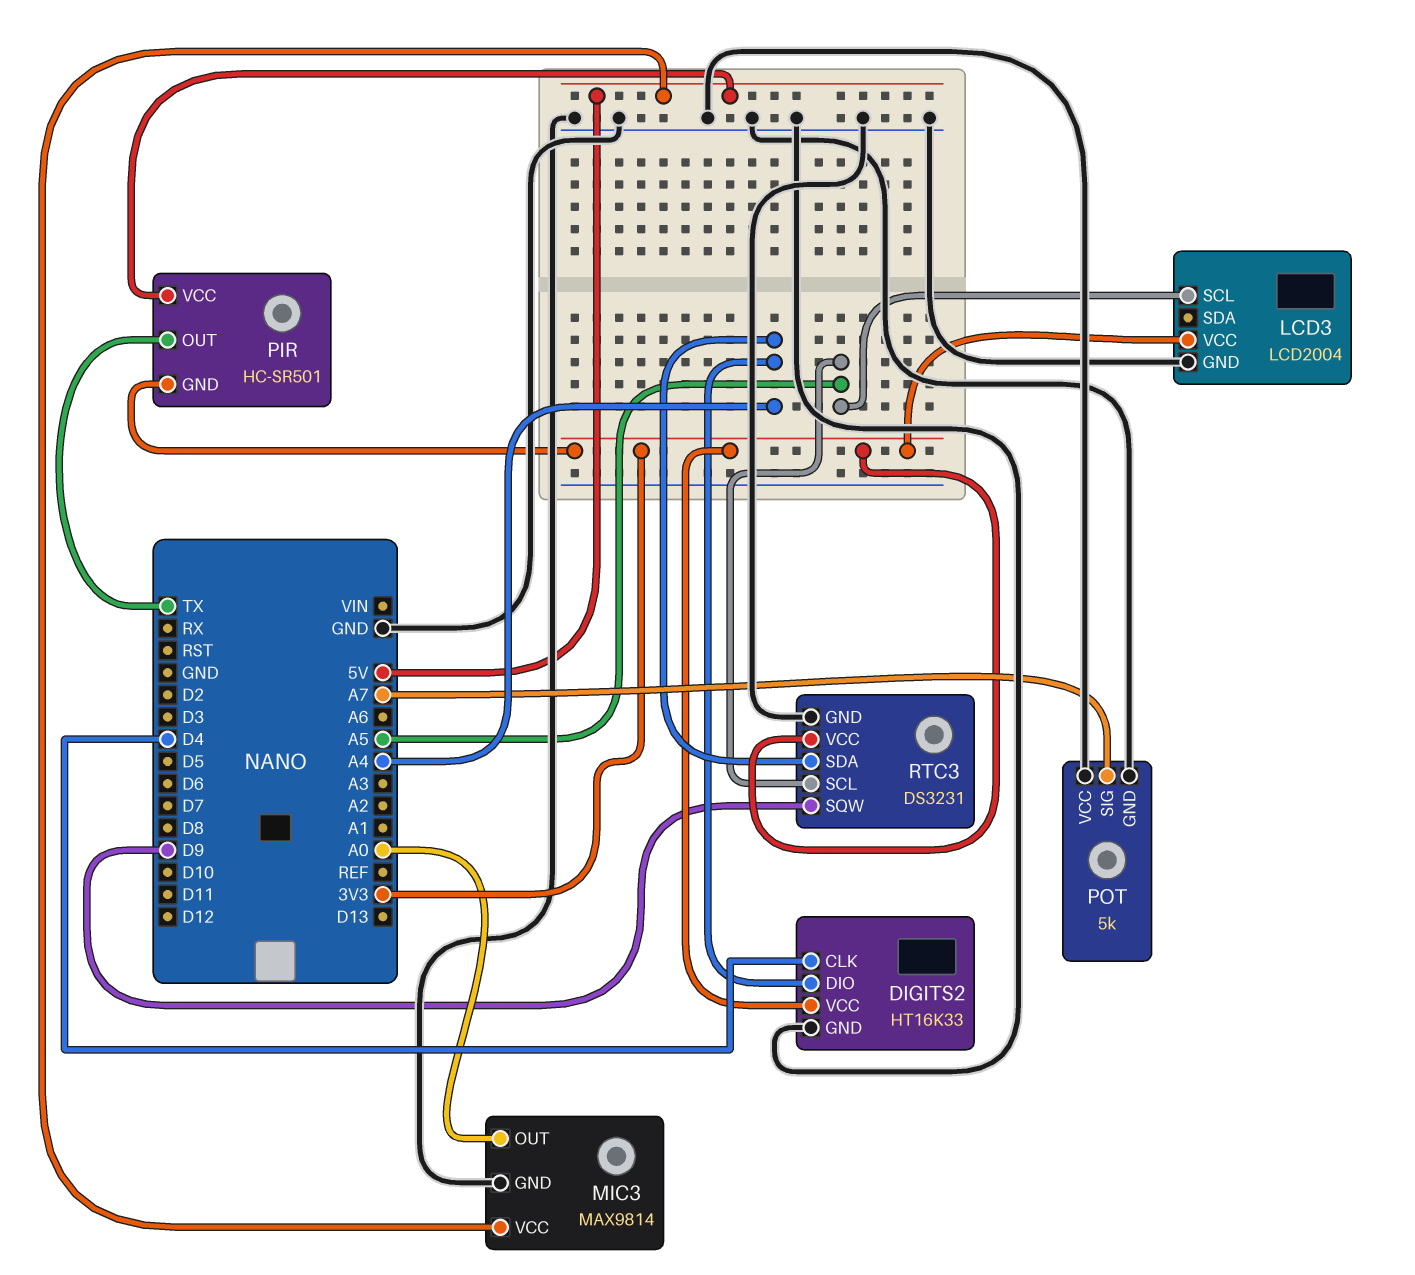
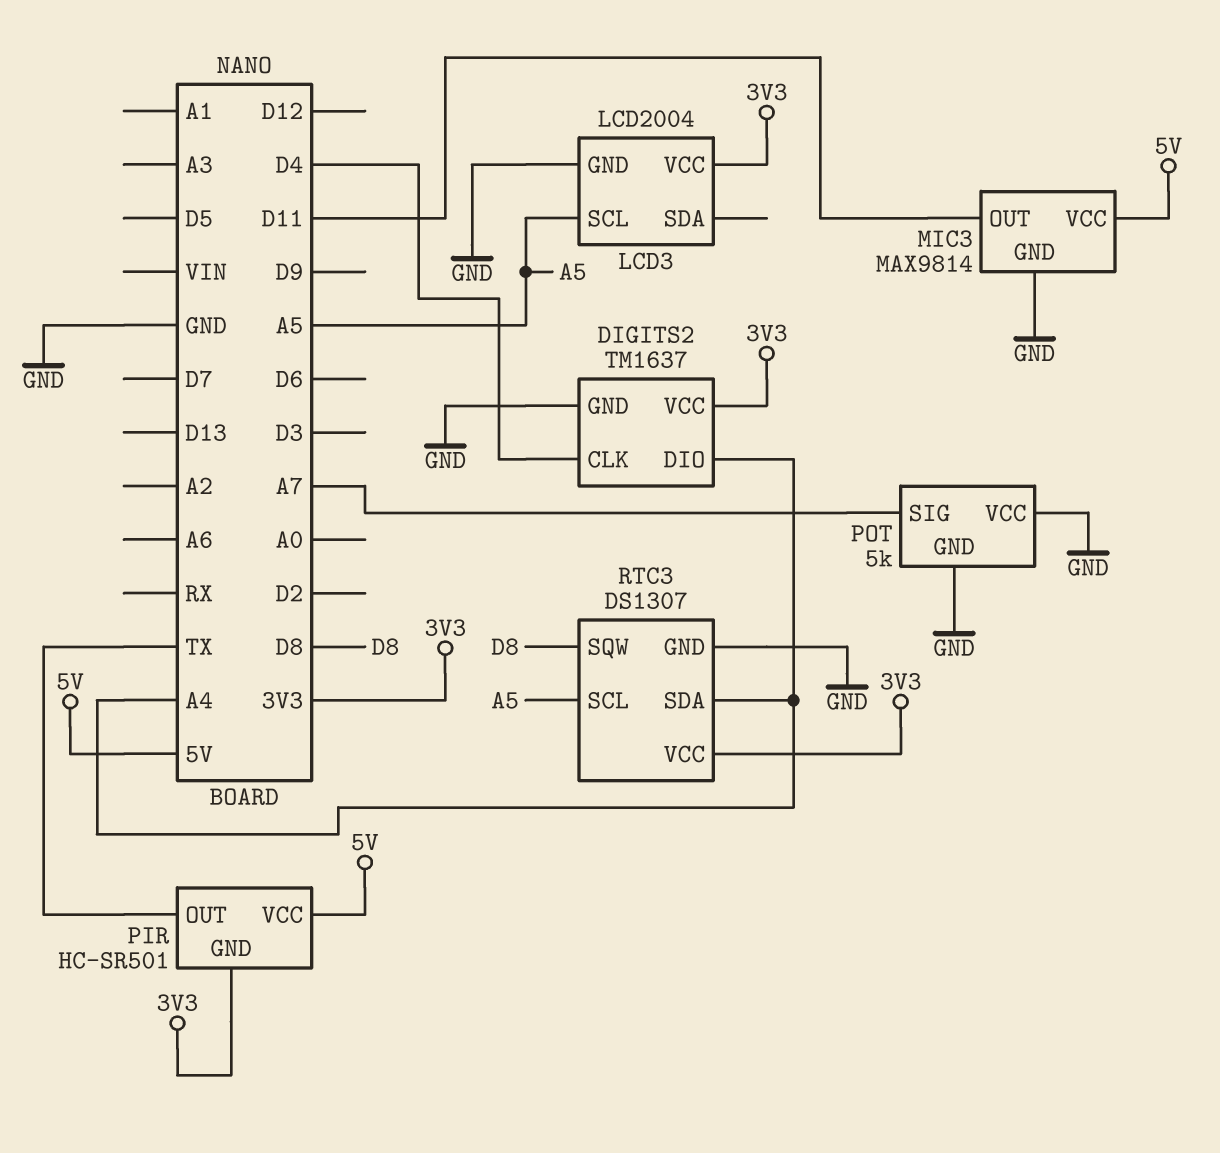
DIGITS2: HT16K33 -> TM1637
MIC3 pin OUT: A0 -> D11
RTC3: DS3231 -> DS1307
RTC3 pin SQW: D9 -> D8

